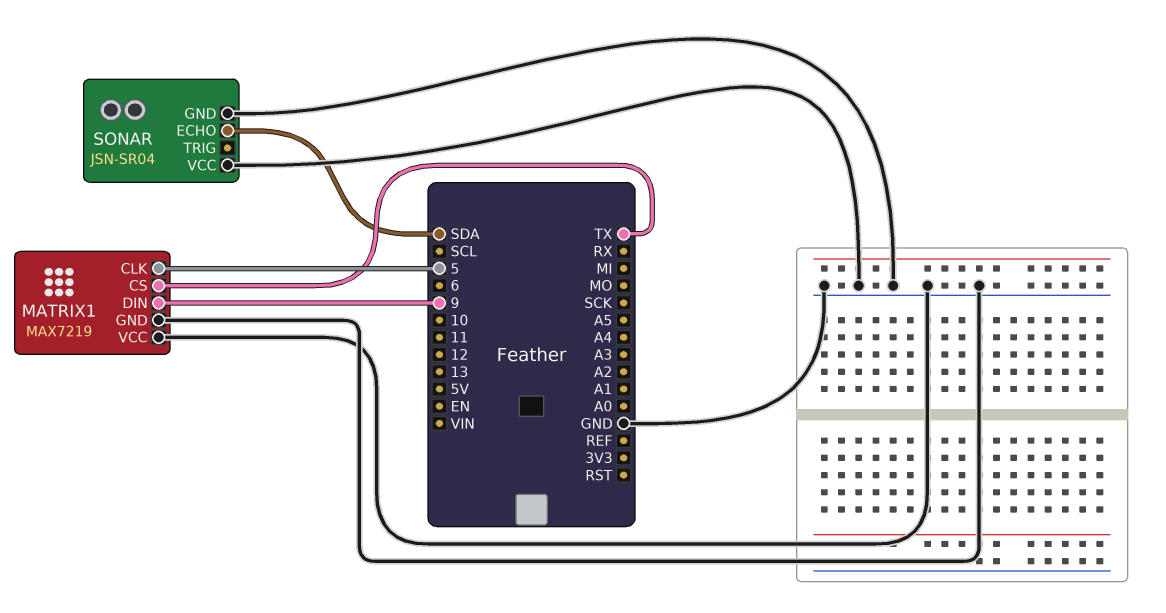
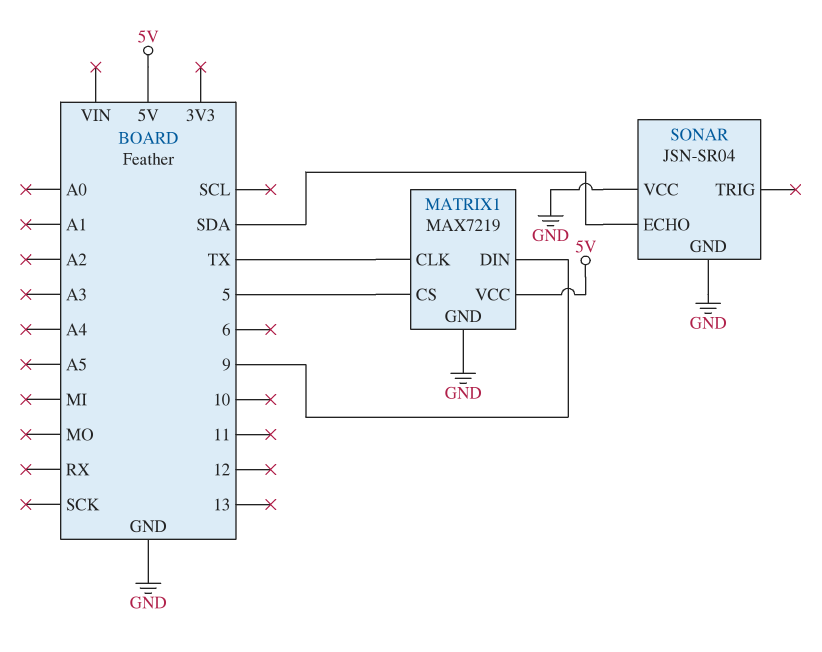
MATRIX1 pin CLK: 5 -> TX
MATRIX1 pin CS: TX -> 5
MATRIX1 pin VCC: GND -> 5V

